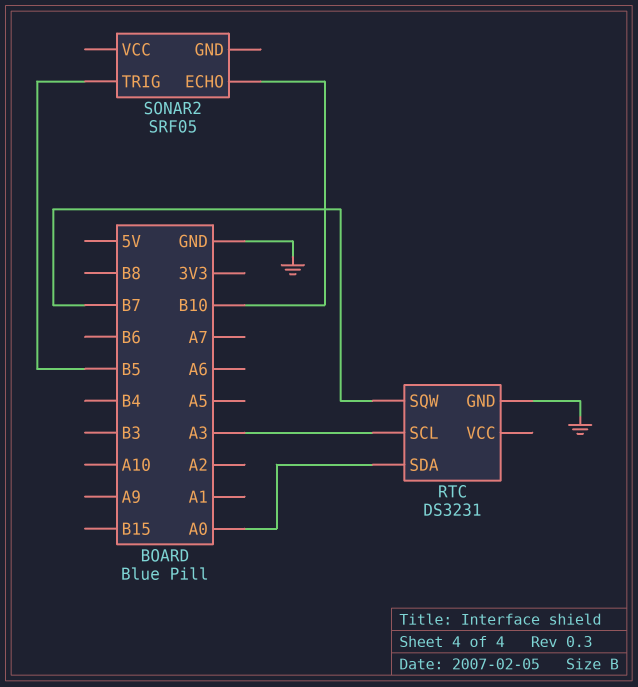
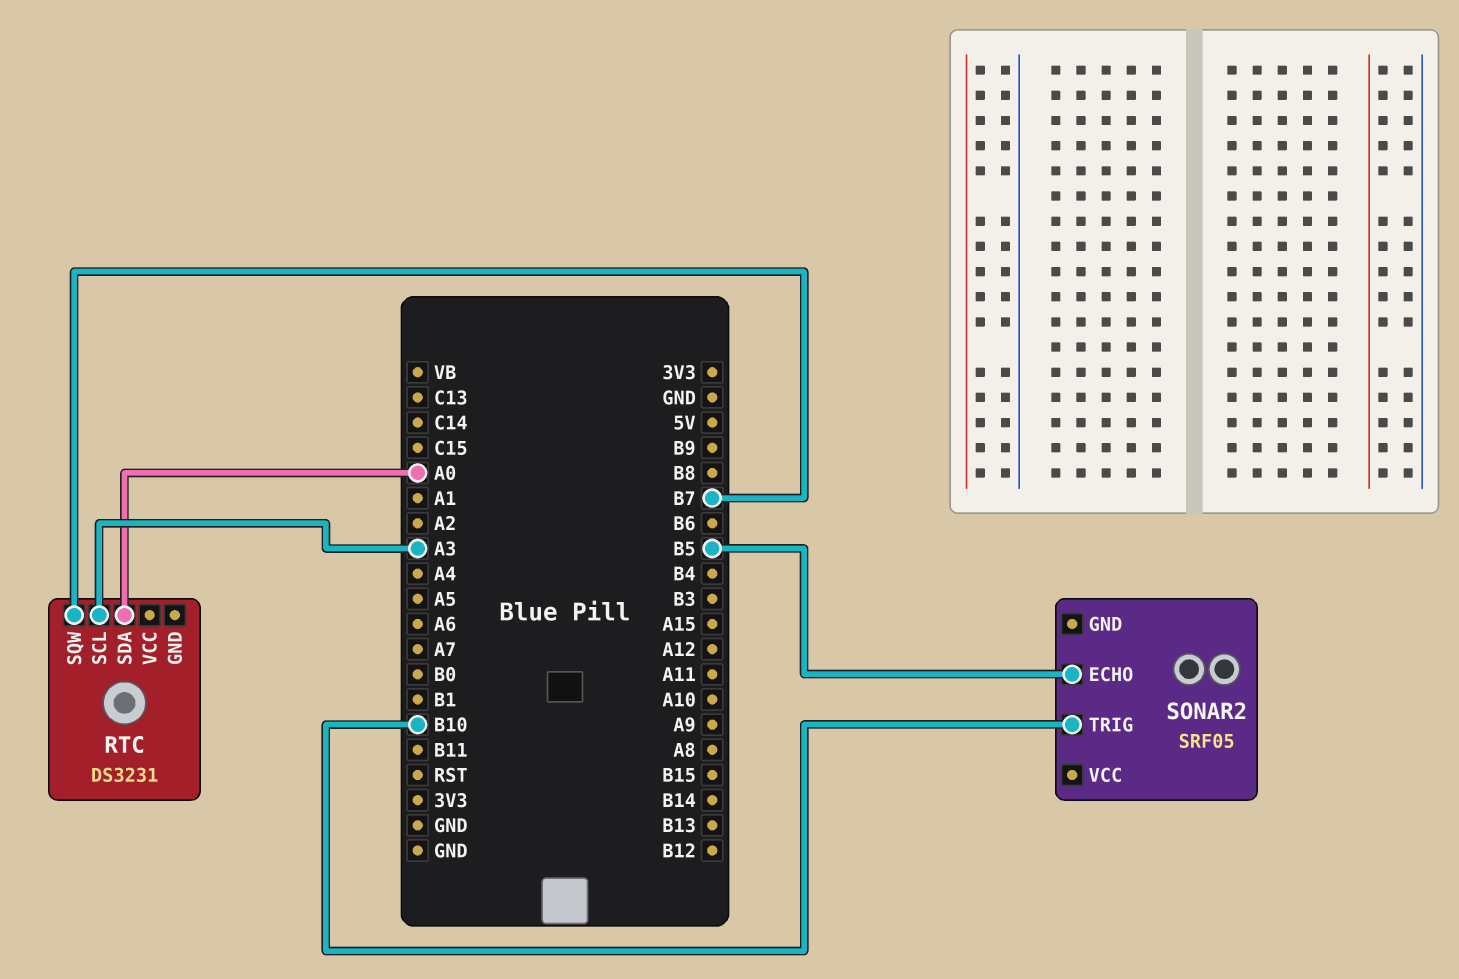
RTC pin GND: GND -> none
SONAR2 pin ECHO: B10 -> B5
SONAR2 pin TRIG: B5 -> B10

